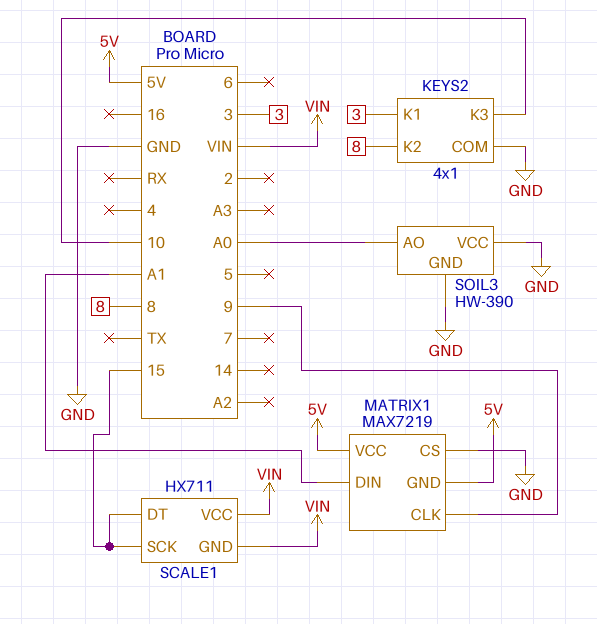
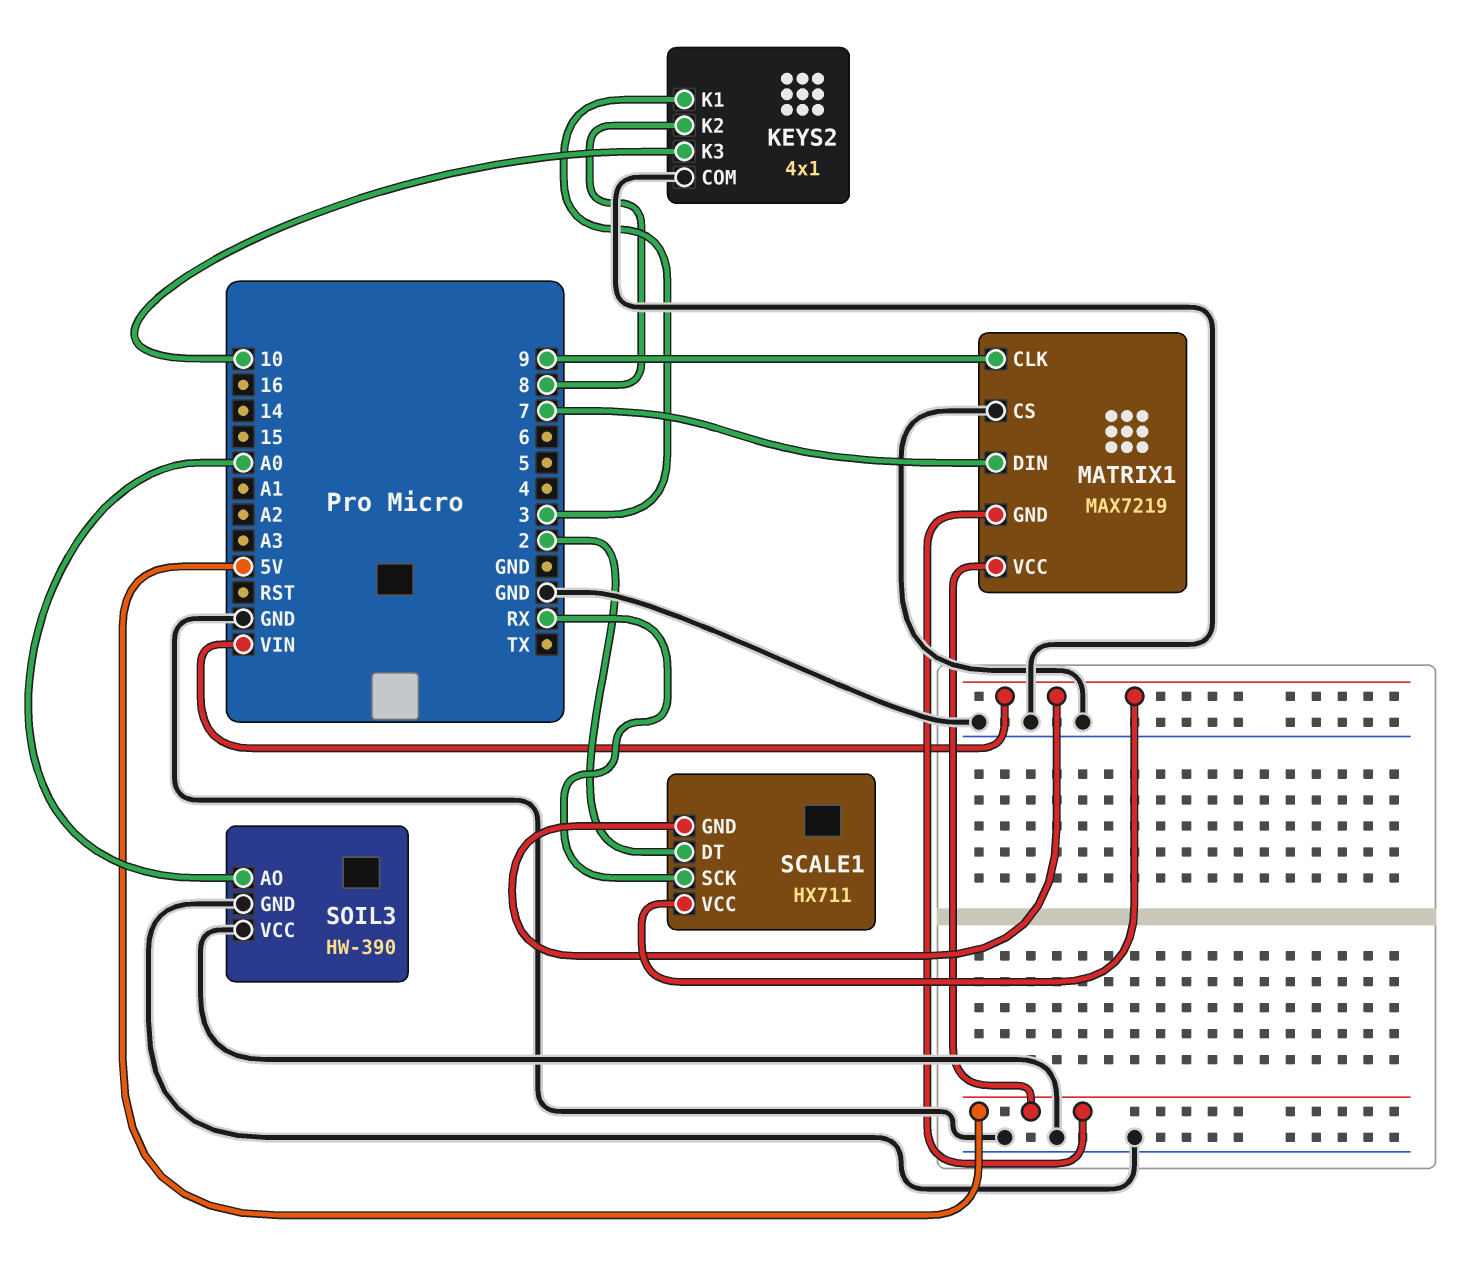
MATRIX1 pin DIN: A1 -> 7
SCALE1 pin DT: 15 -> 2
SCALE1 pin SCK: 15 -> RX

